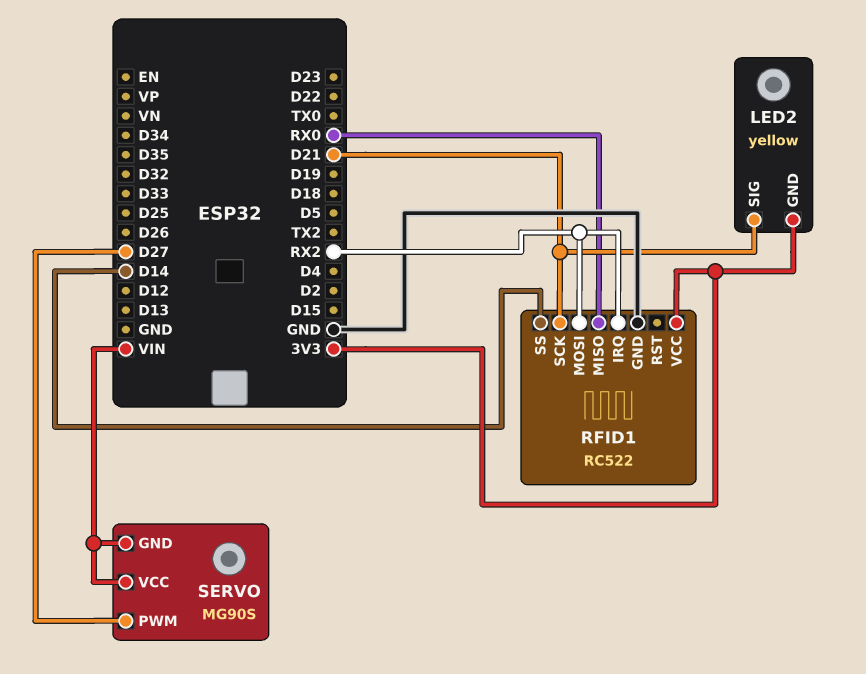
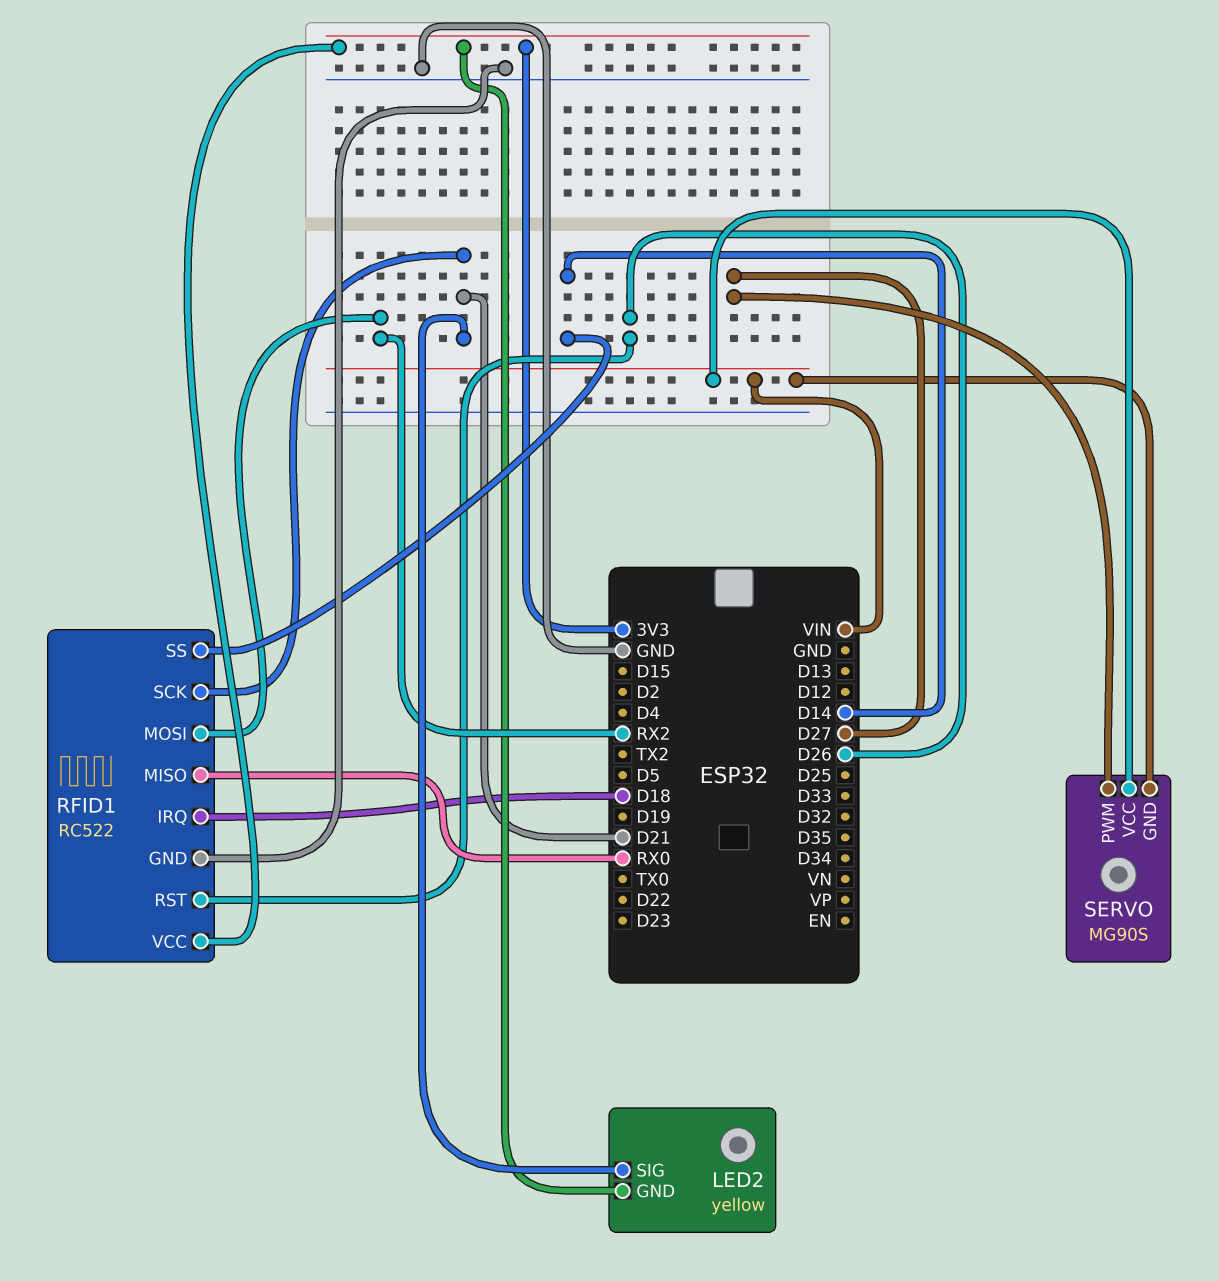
RFID1 pin IRQ: RX2 -> D18
RFID1 pin RST: none -> D26

